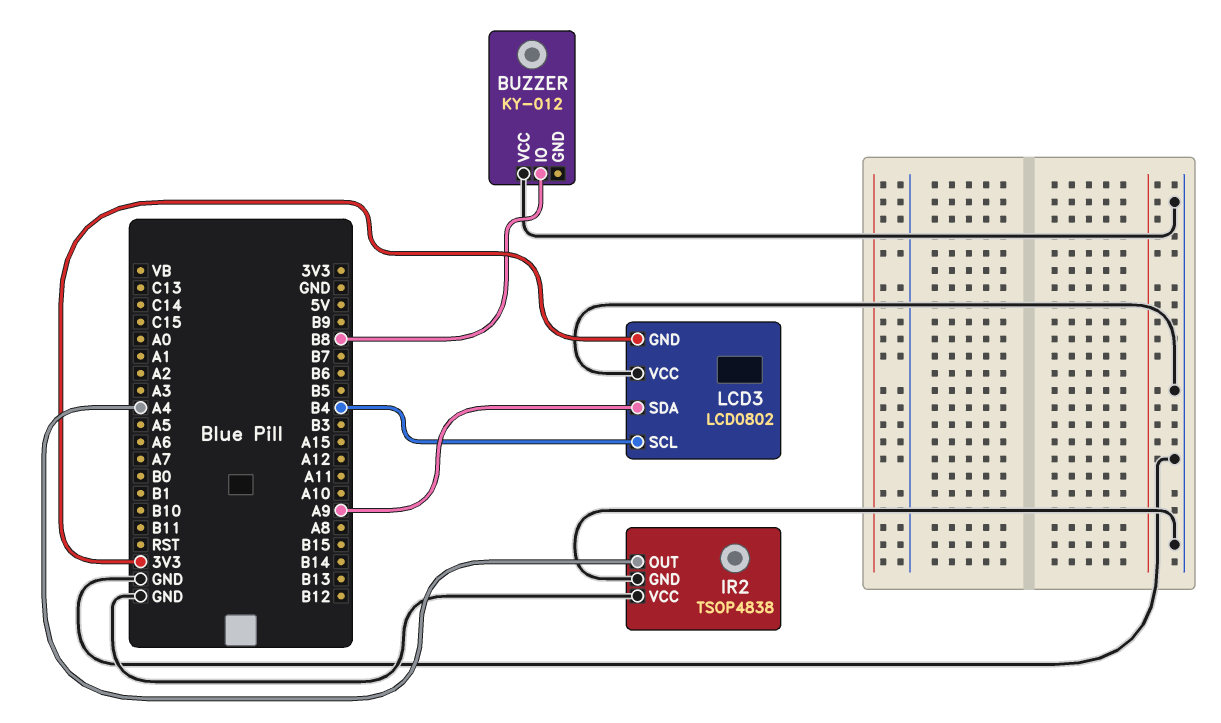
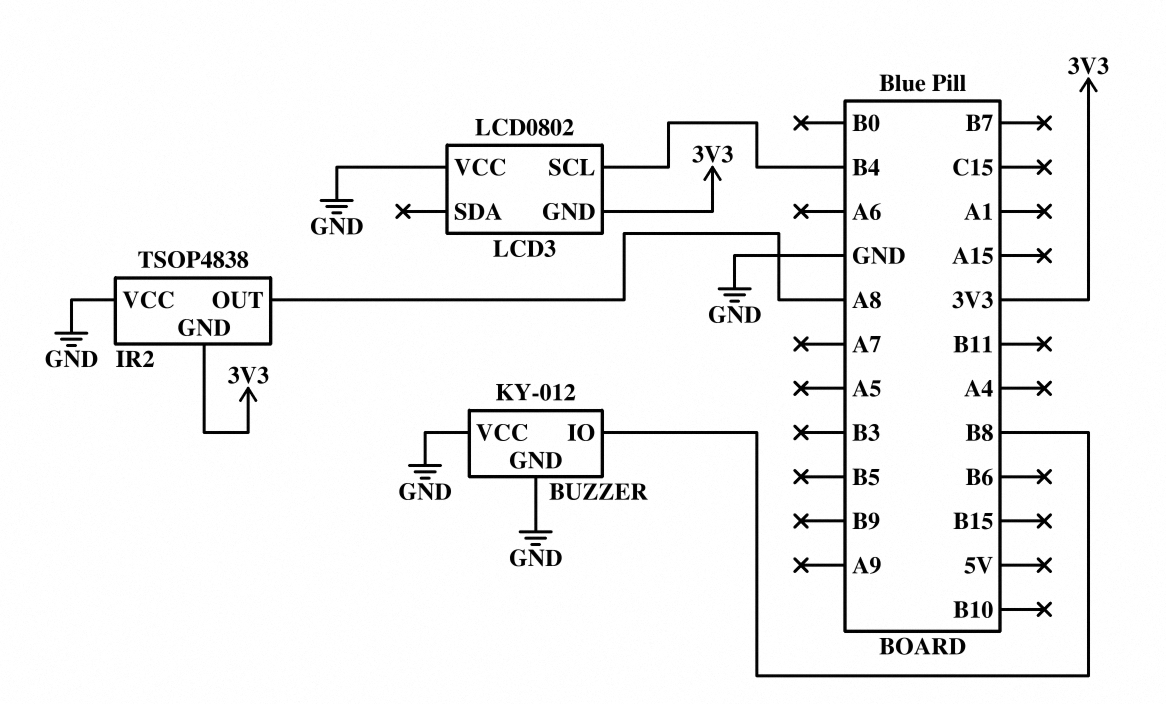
BUZZER pin GND: none -> GND
IR2 pin GND: GND -> 3V3
IR2 pin OUT: A4 -> A8
LCD3 pin SDA: A9 -> none

